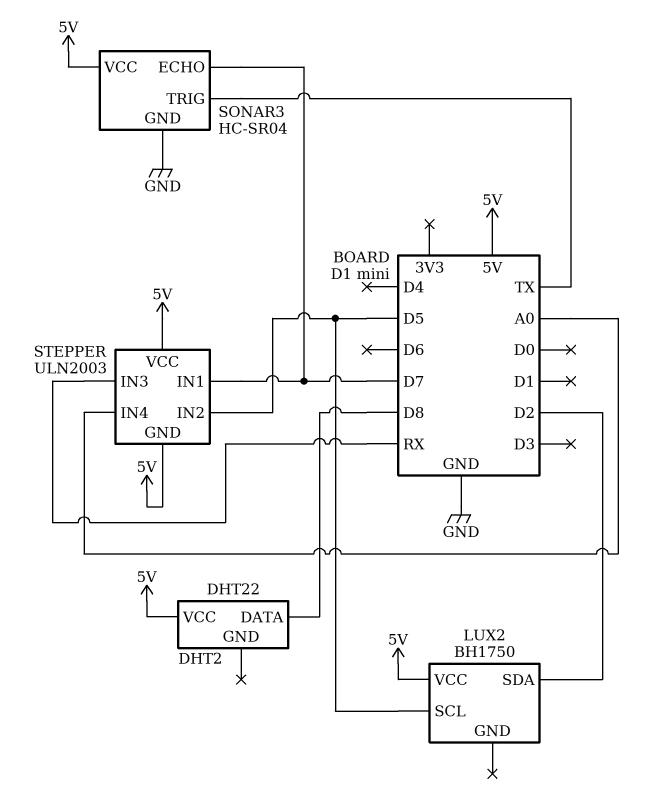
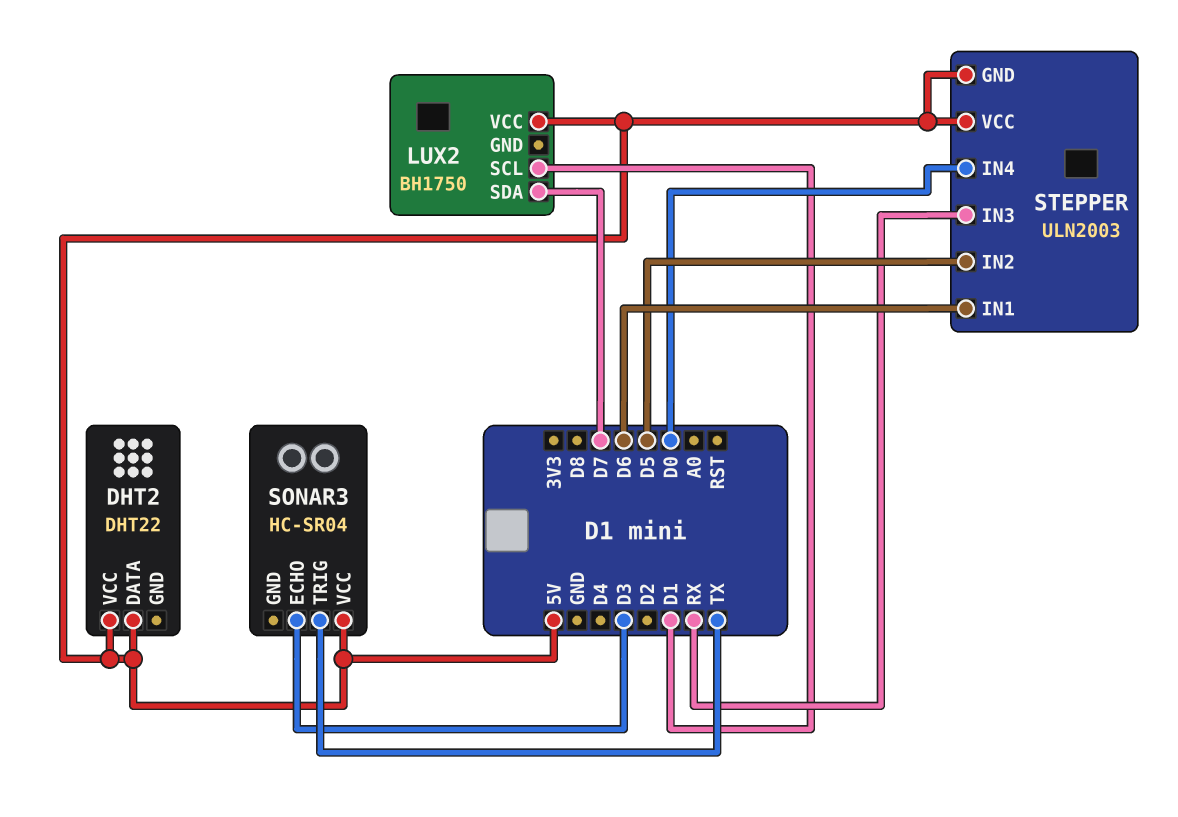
DHT2 pin DATA: D8 -> 5V
LUX2 pin SCL: D5 -> D1
LUX2 pin SDA: D2 -> D7
SONAR3 pin ECHO: D7 -> D3
SONAR3 pin GND: GND -> none
STEPPER pin IN1: D7 -> D6
STEPPER pin IN4: A0 -> D0

